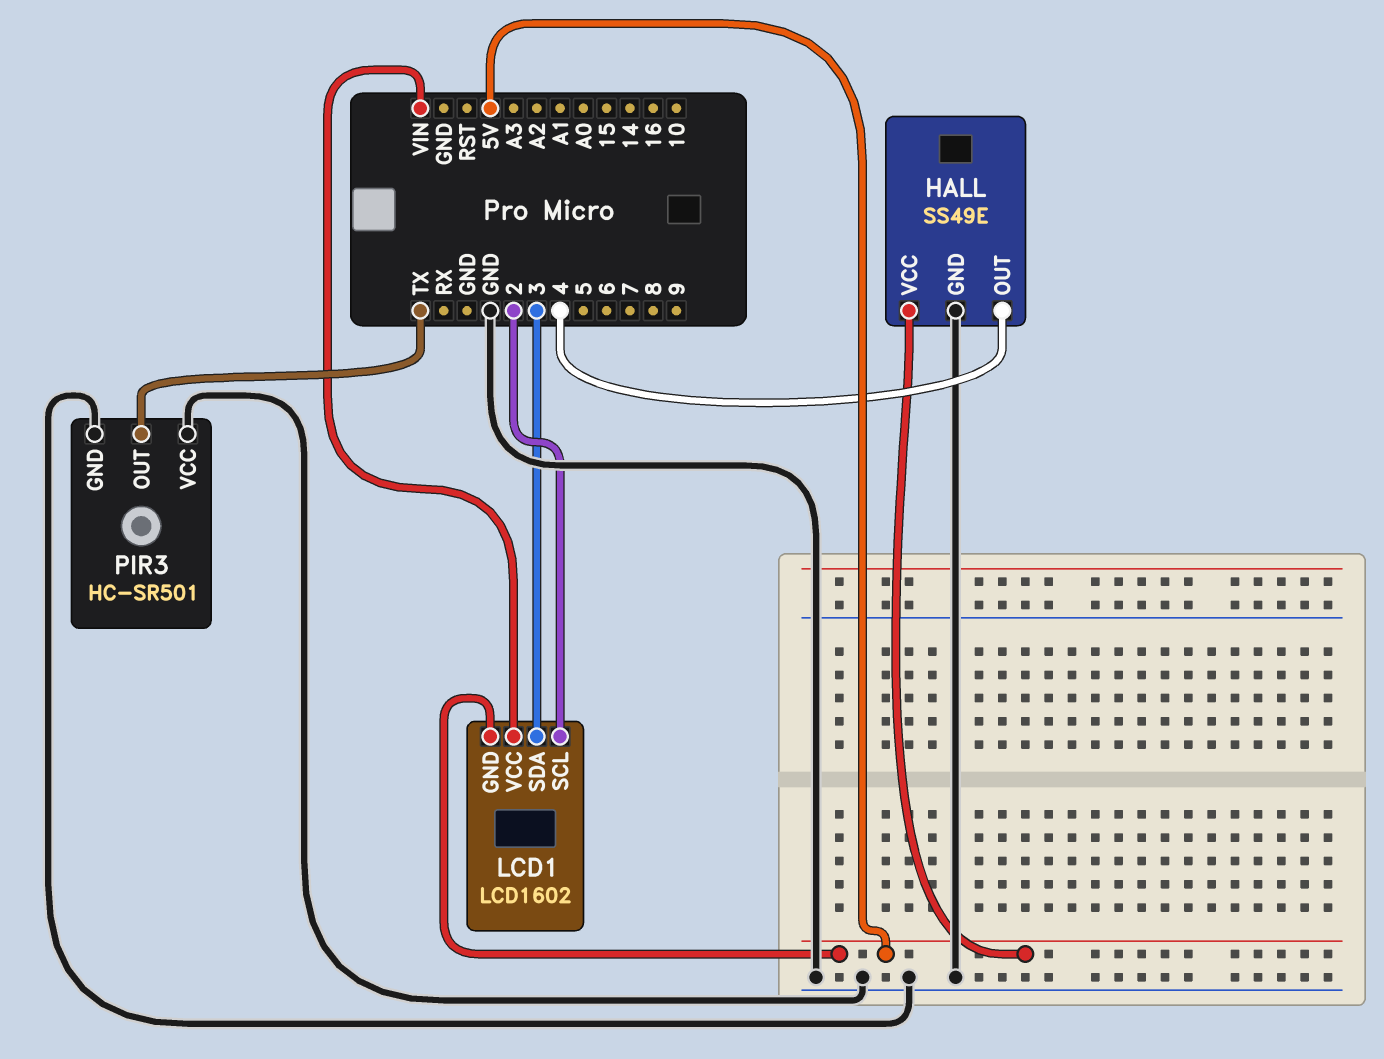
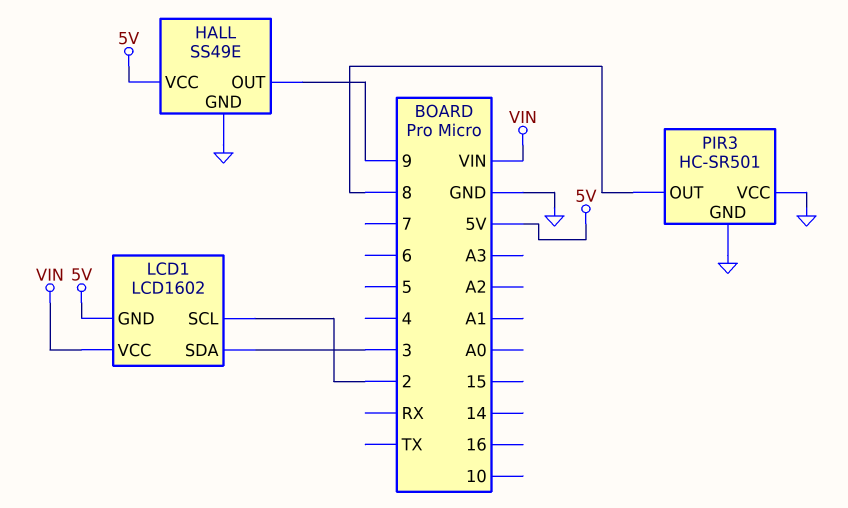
HALL pin OUT: 4 -> 9
PIR3 pin OUT: TX -> 8

